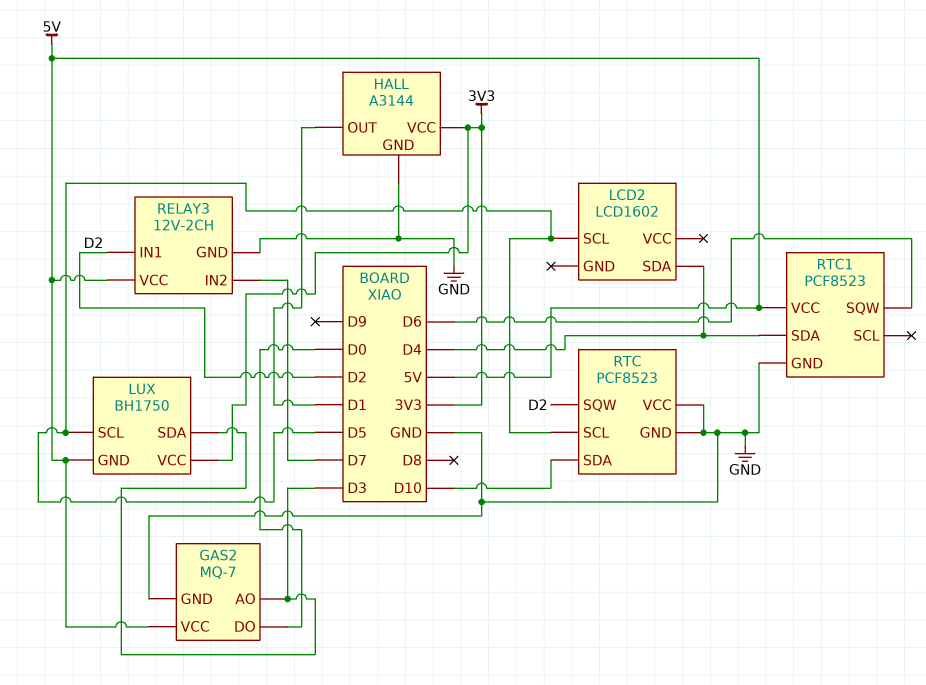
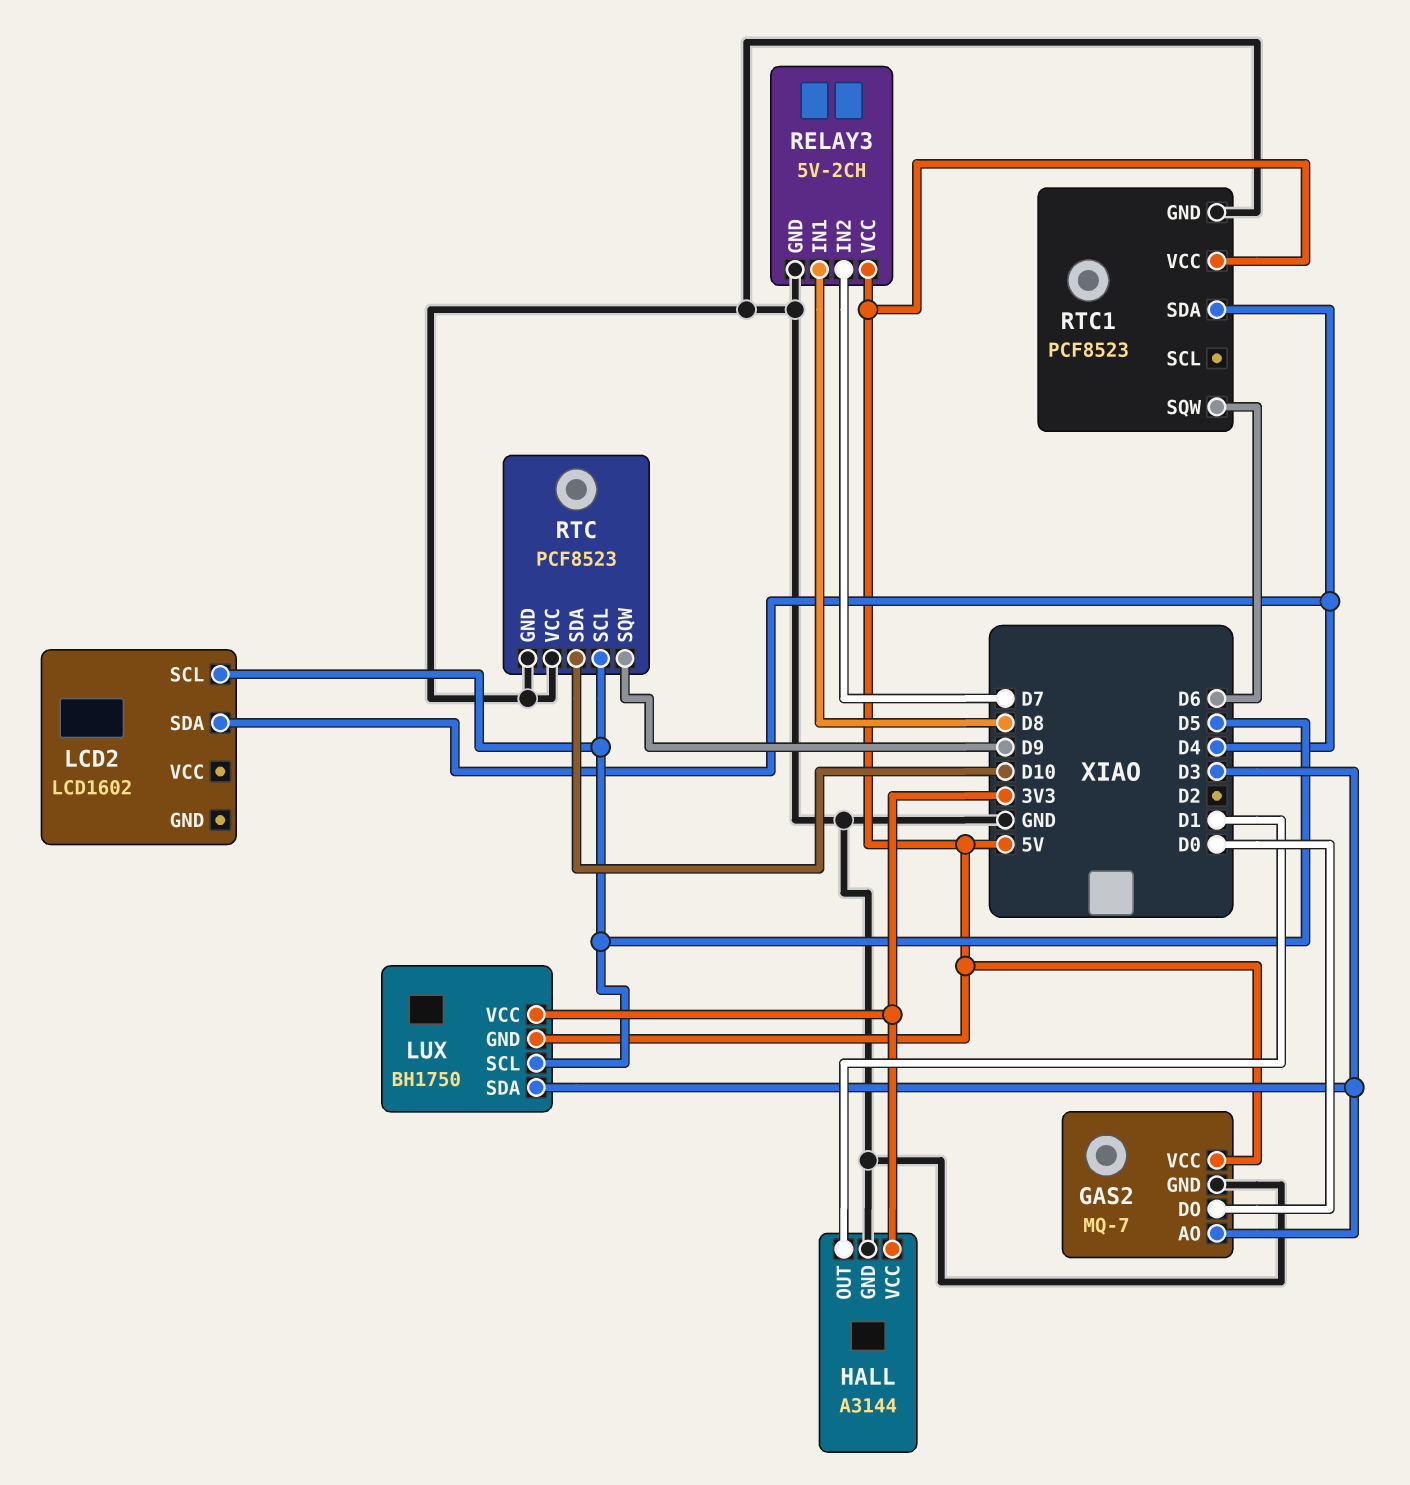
RELAY3: 12V-2CH -> 5V-2CH
RELAY3 pin IN1: D2 -> D8
RTC pin SQW: D2 -> D9

